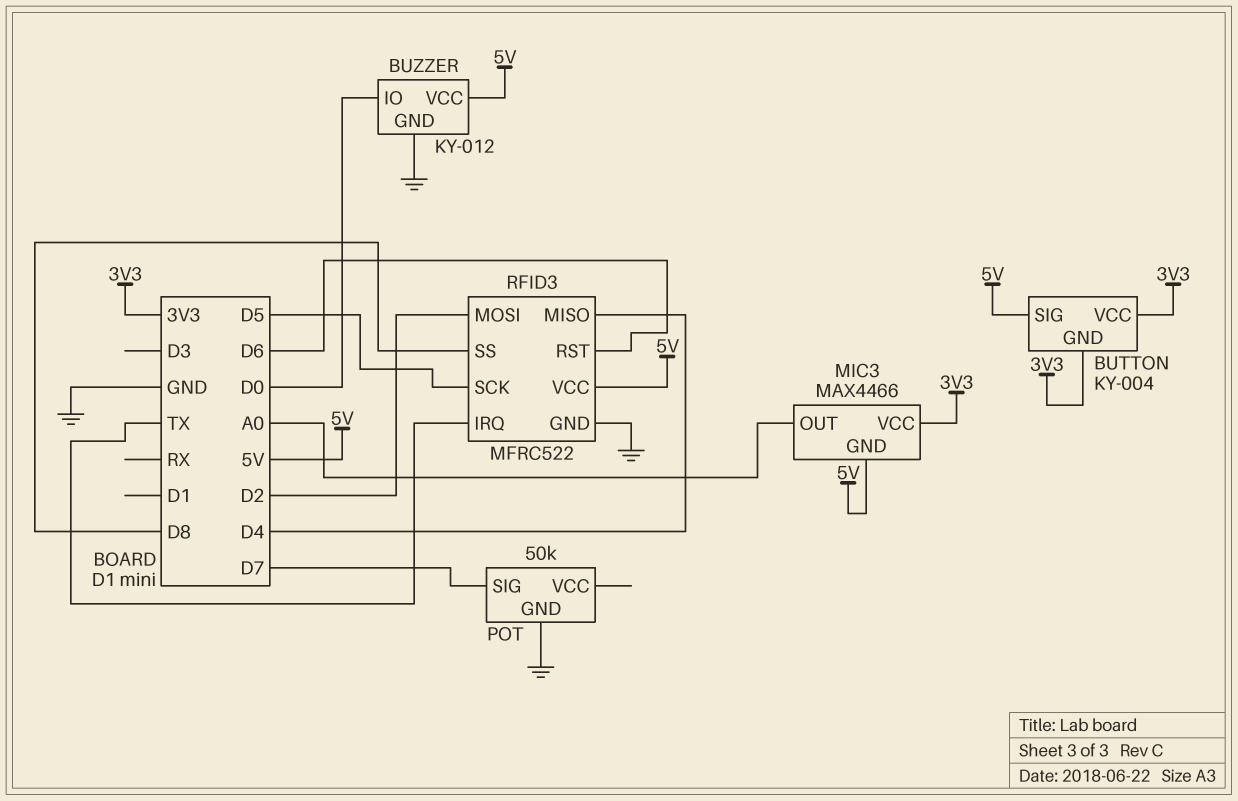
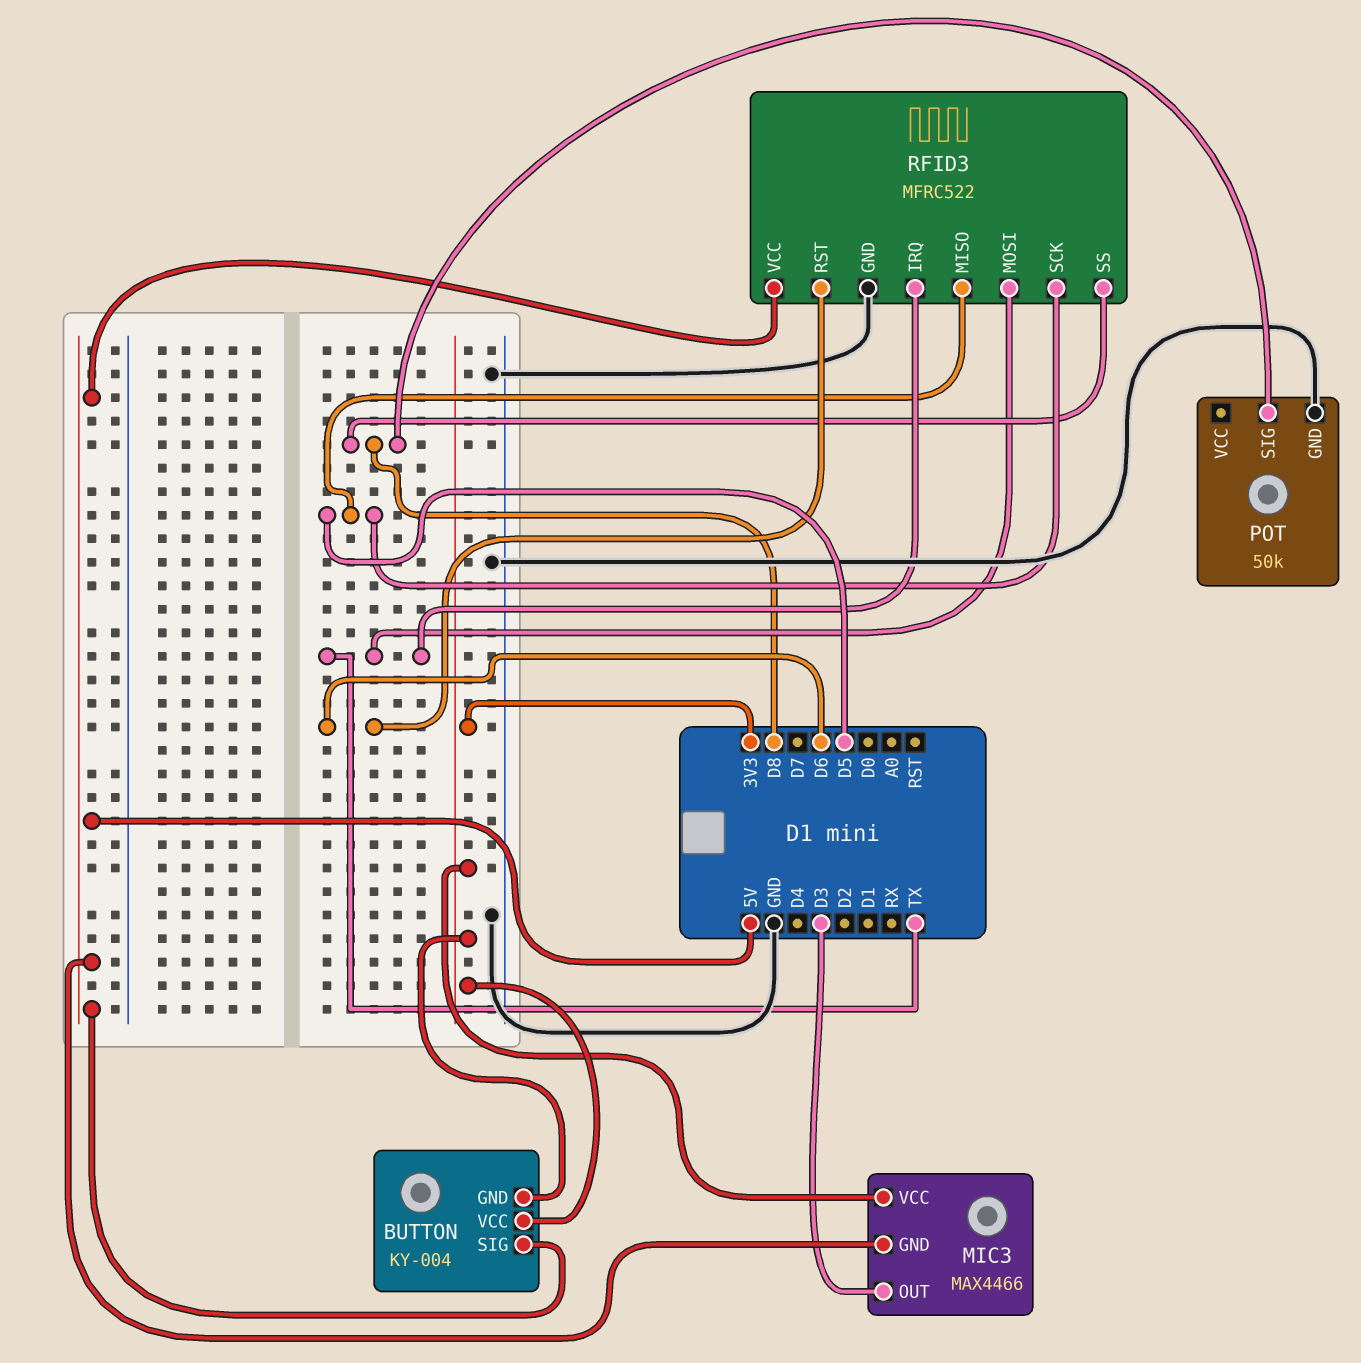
BUZZER: KY-012 -> none
BUZZER pin GND: GND -> none
BUZZER pin IO: D0 -> none
BUZZER pin VCC: 5V -> none
MIC3 pin OUT: A0 -> D3
POT pin SIG: D7 -> D8
RFID3 pin MISO: D4 -> D5
RFID3 pin MOSI: D2 -> TX

